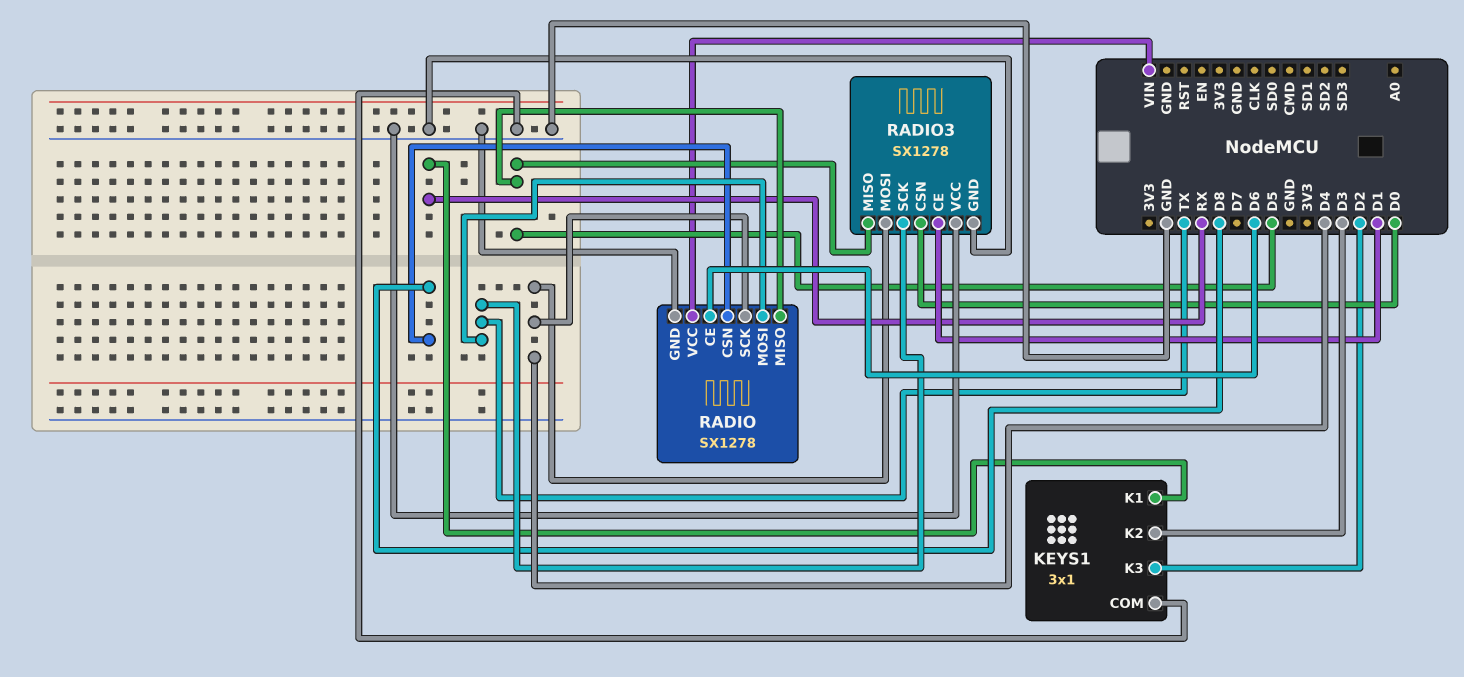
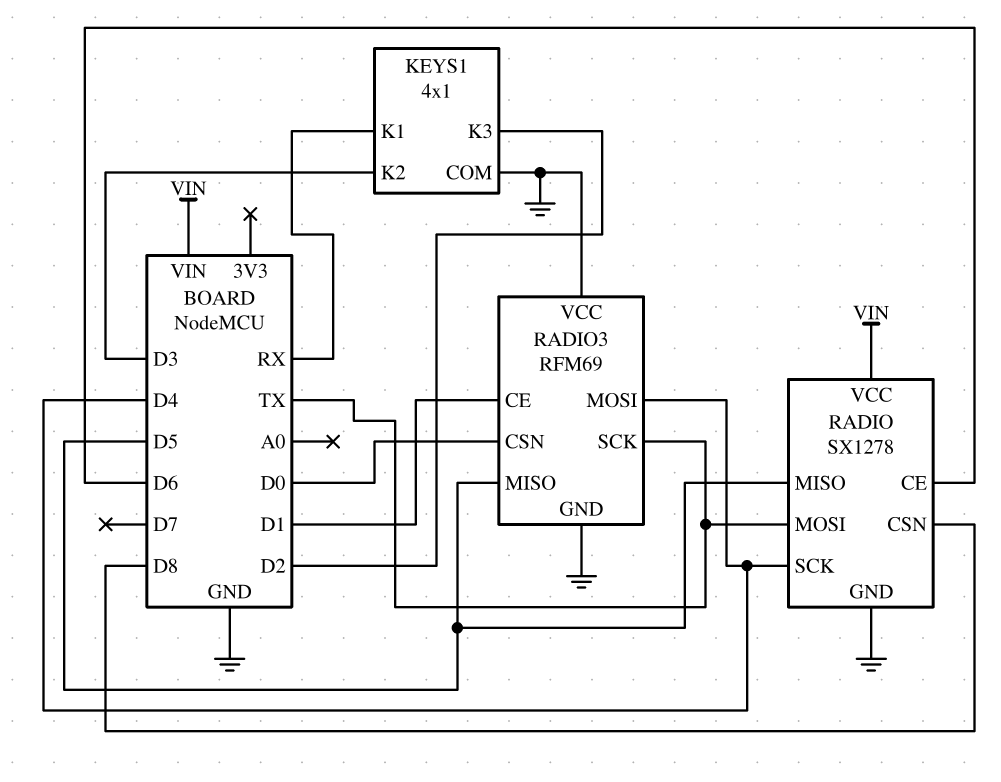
KEYS1: 3x1 -> 4x1
RADIO3: SX1278 -> RFM69

